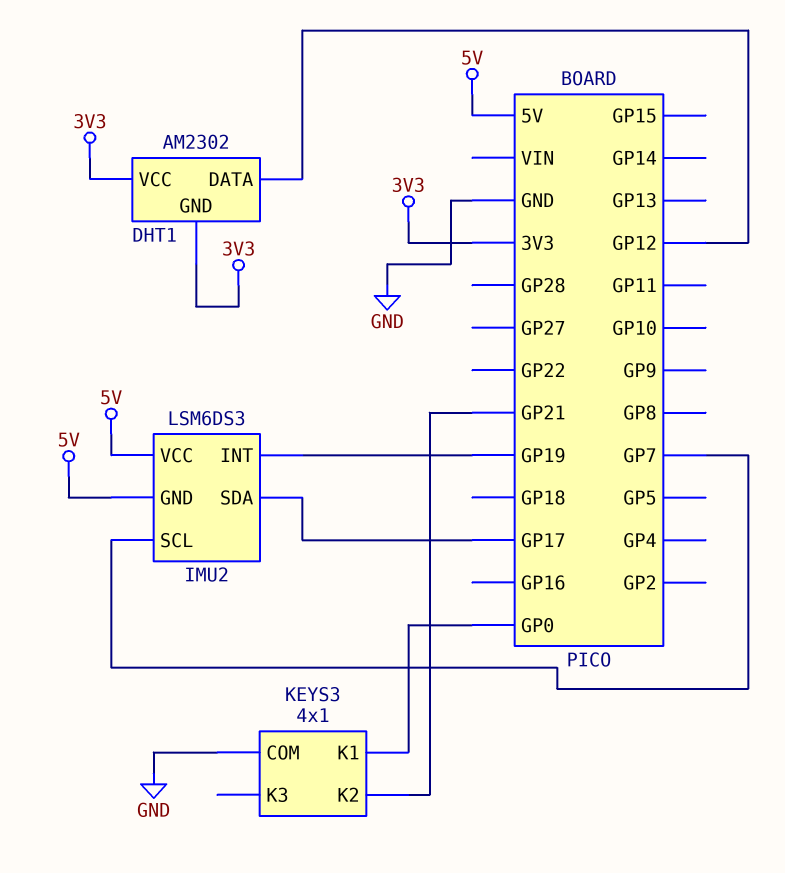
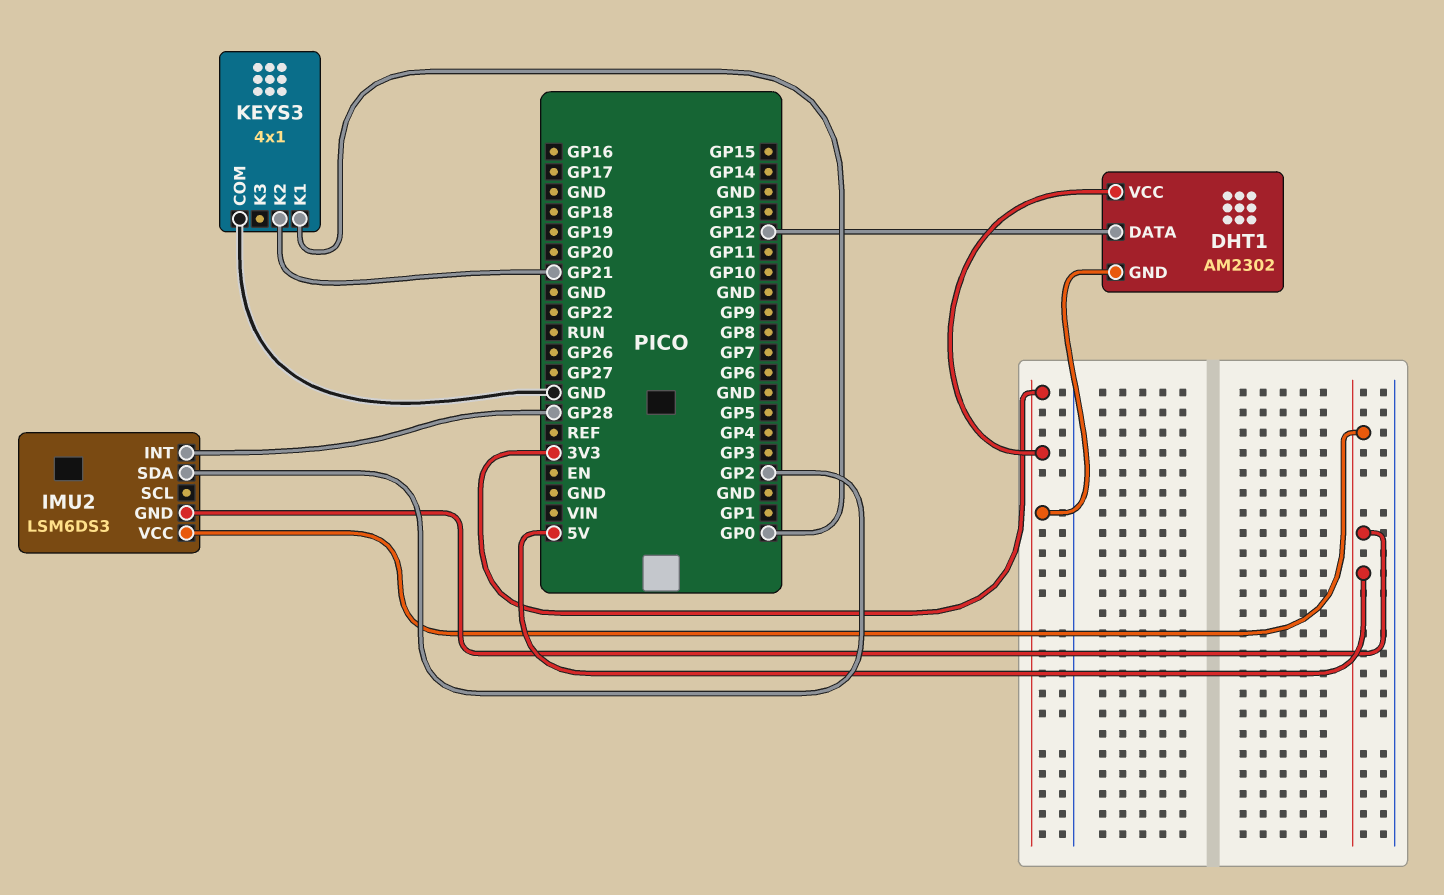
IMU2 pin INT: GP19 -> GP28
IMU2 pin SCL: GP7 -> none
IMU2 pin SDA: GP17 -> GP2

